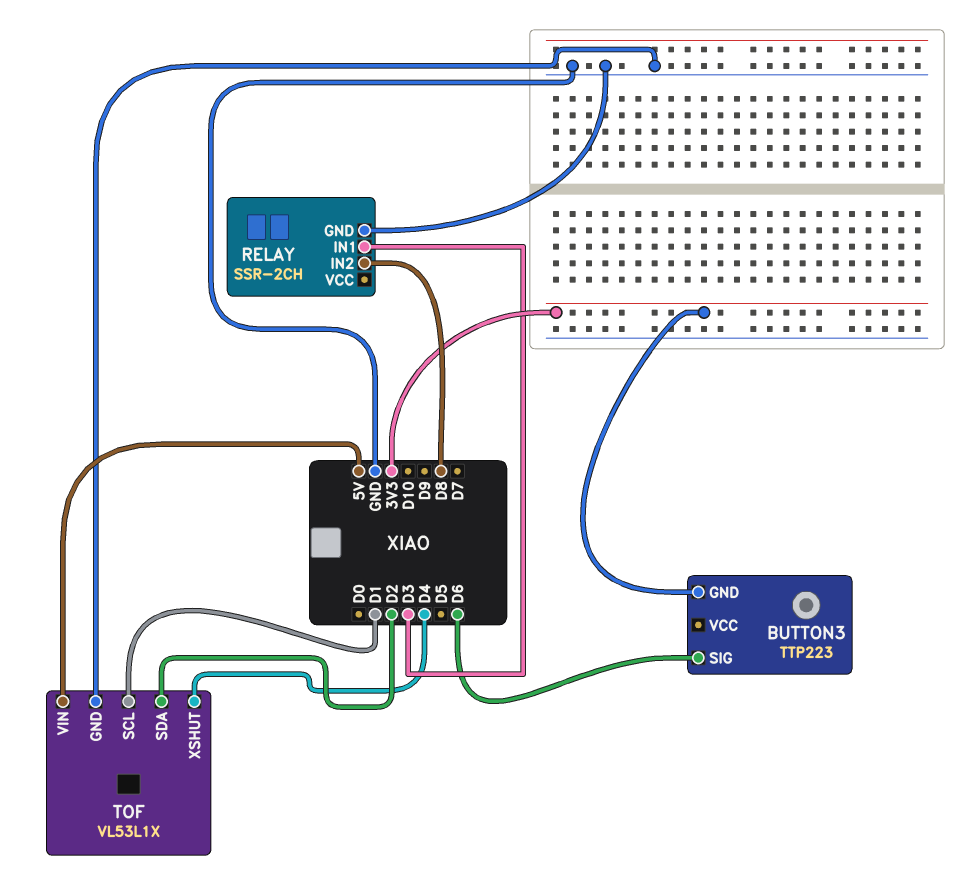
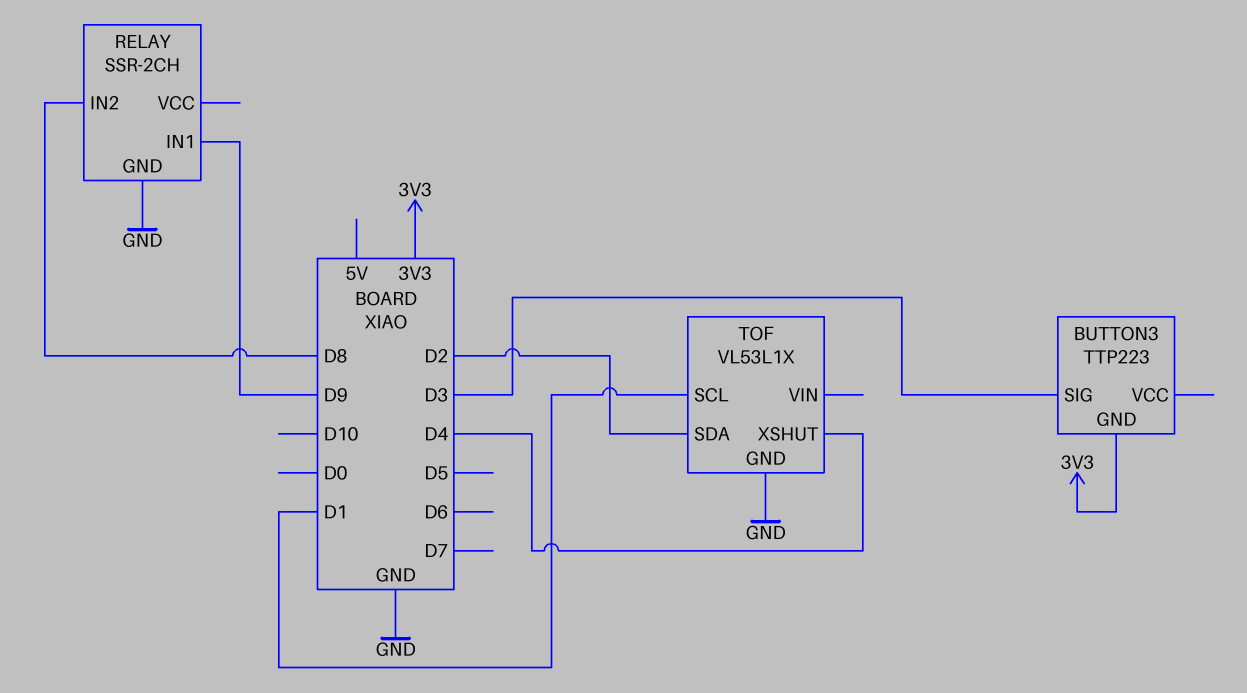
BUTTON3 pin SIG: D6 -> D3
RELAY pin IN1: D3 -> D9
TOF pin VIN: 5V -> none

